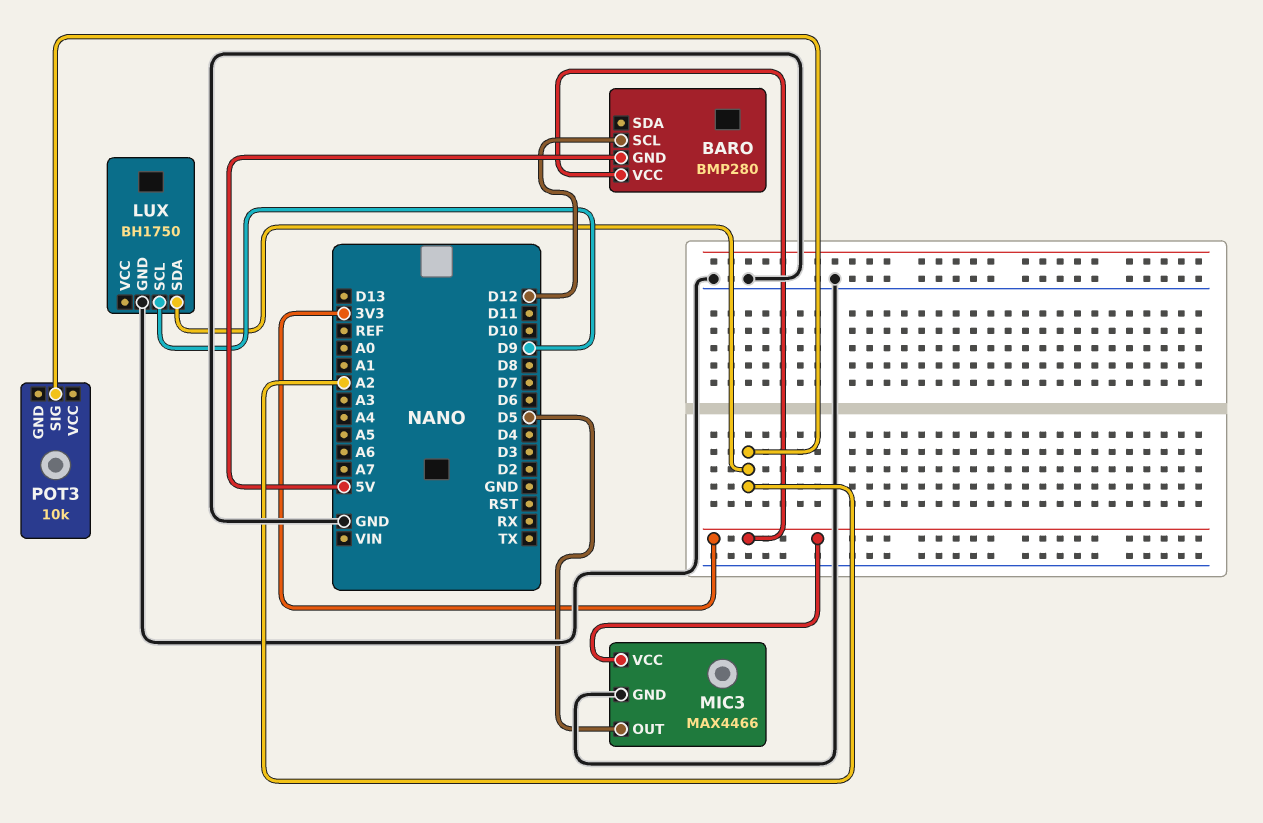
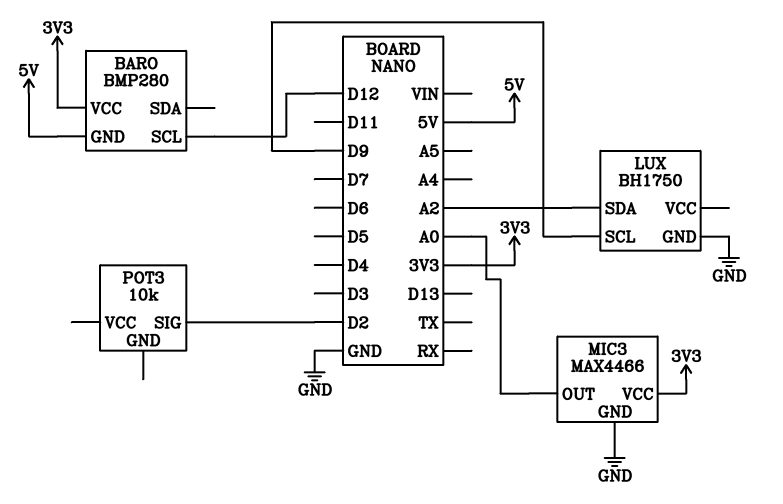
MIC3 pin OUT: D5 -> A0
POT3 pin SIG: A2 -> D2

